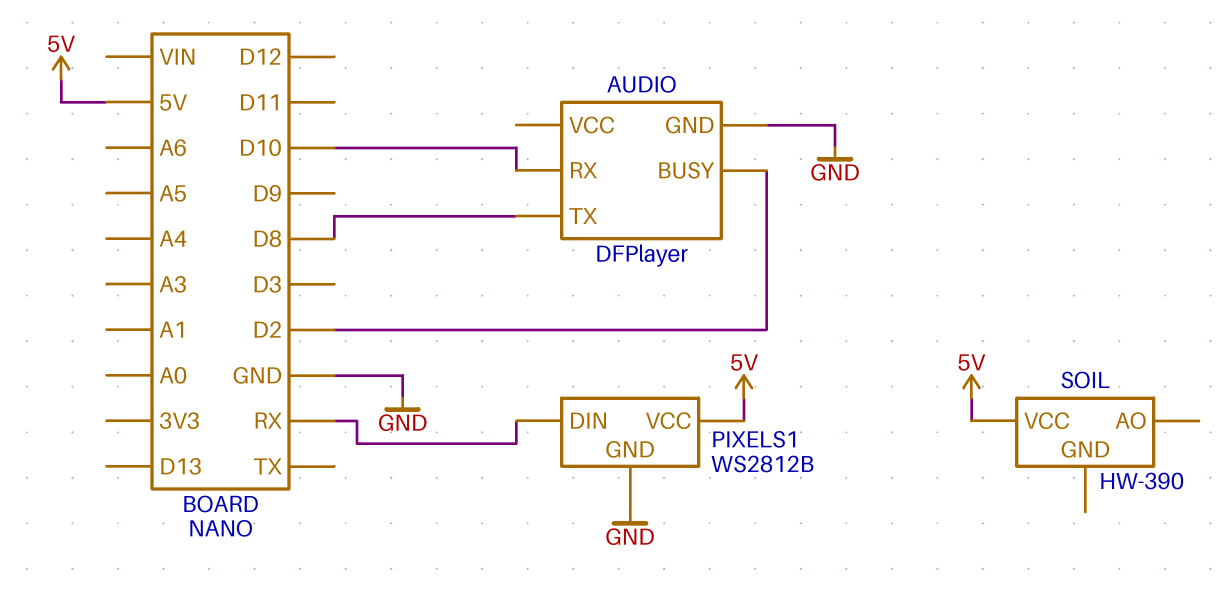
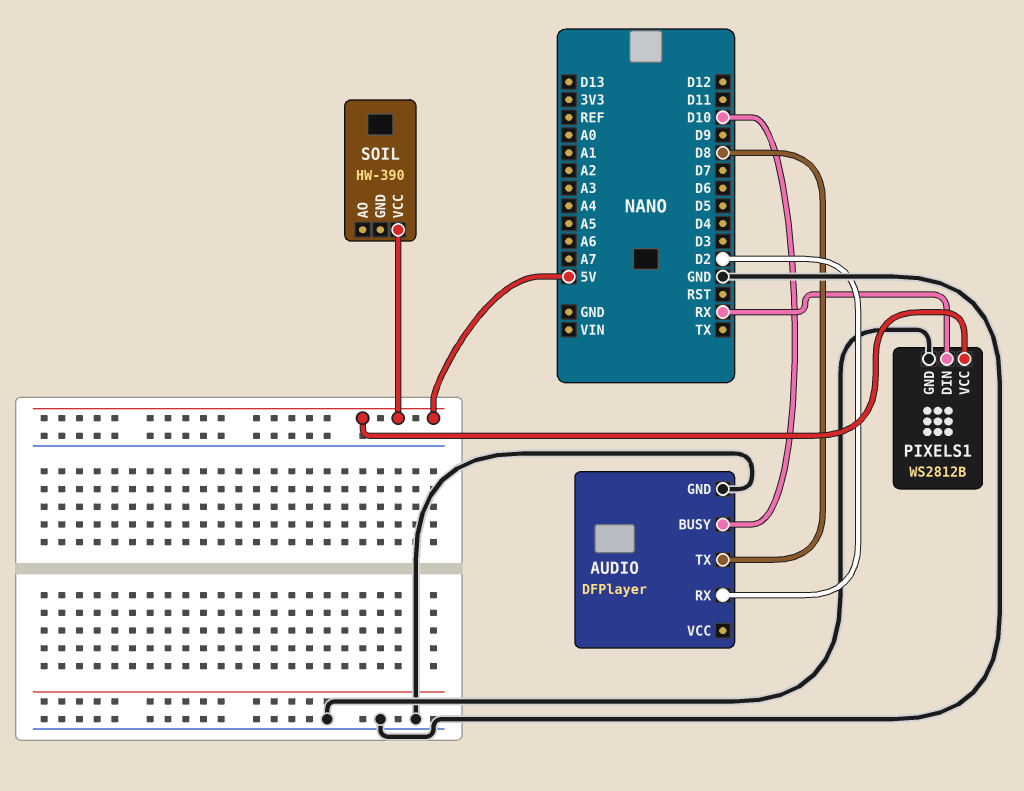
AUDIO pin BUSY: D2 -> D10
AUDIO pin RX: D10 -> D2

